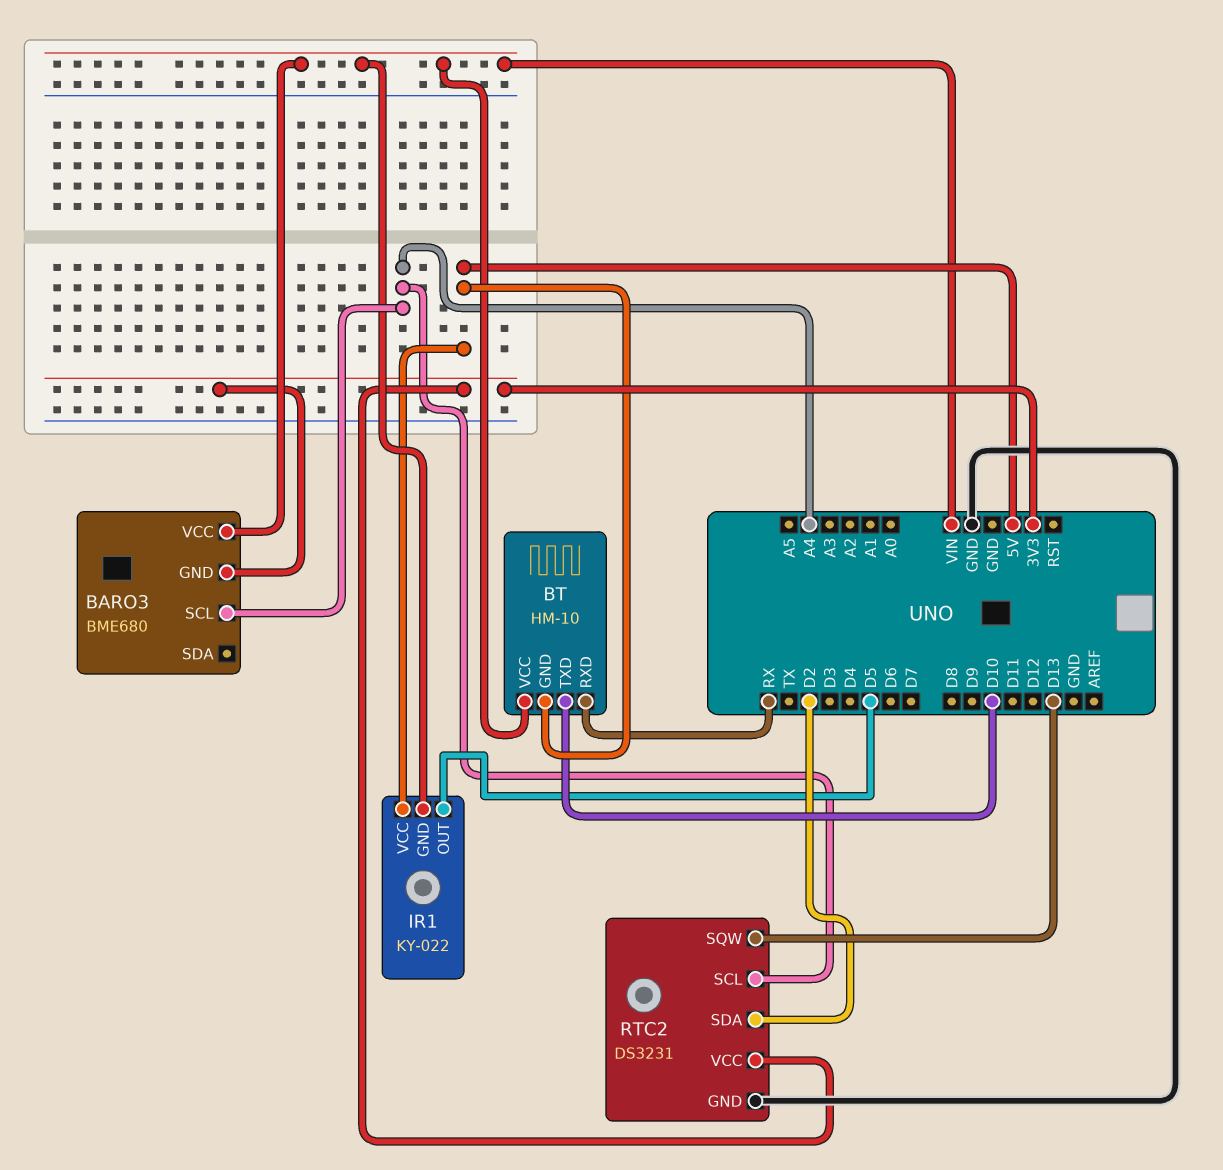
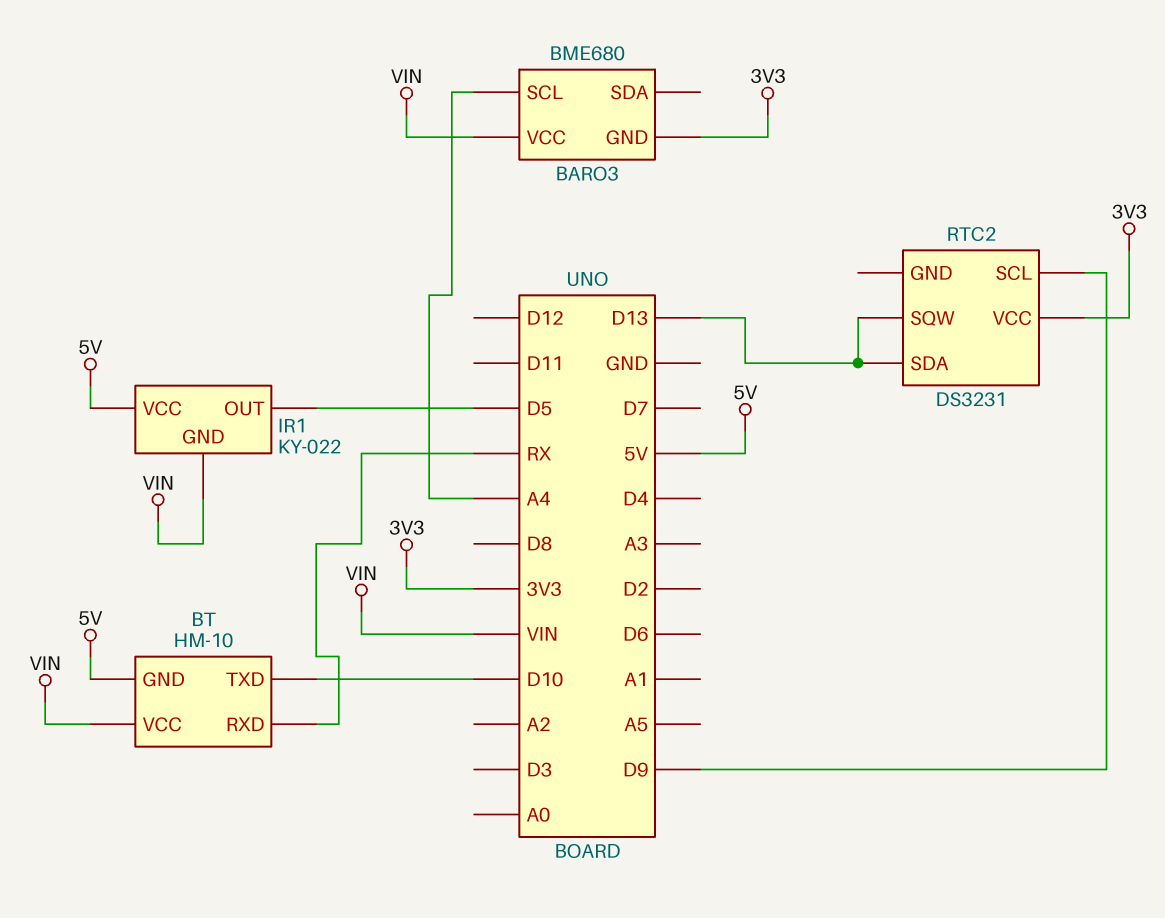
RTC2 pin GND: GND -> none
RTC2 pin SCL: A4 -> D9
RTC2 pin SDA: D2 -> D13

